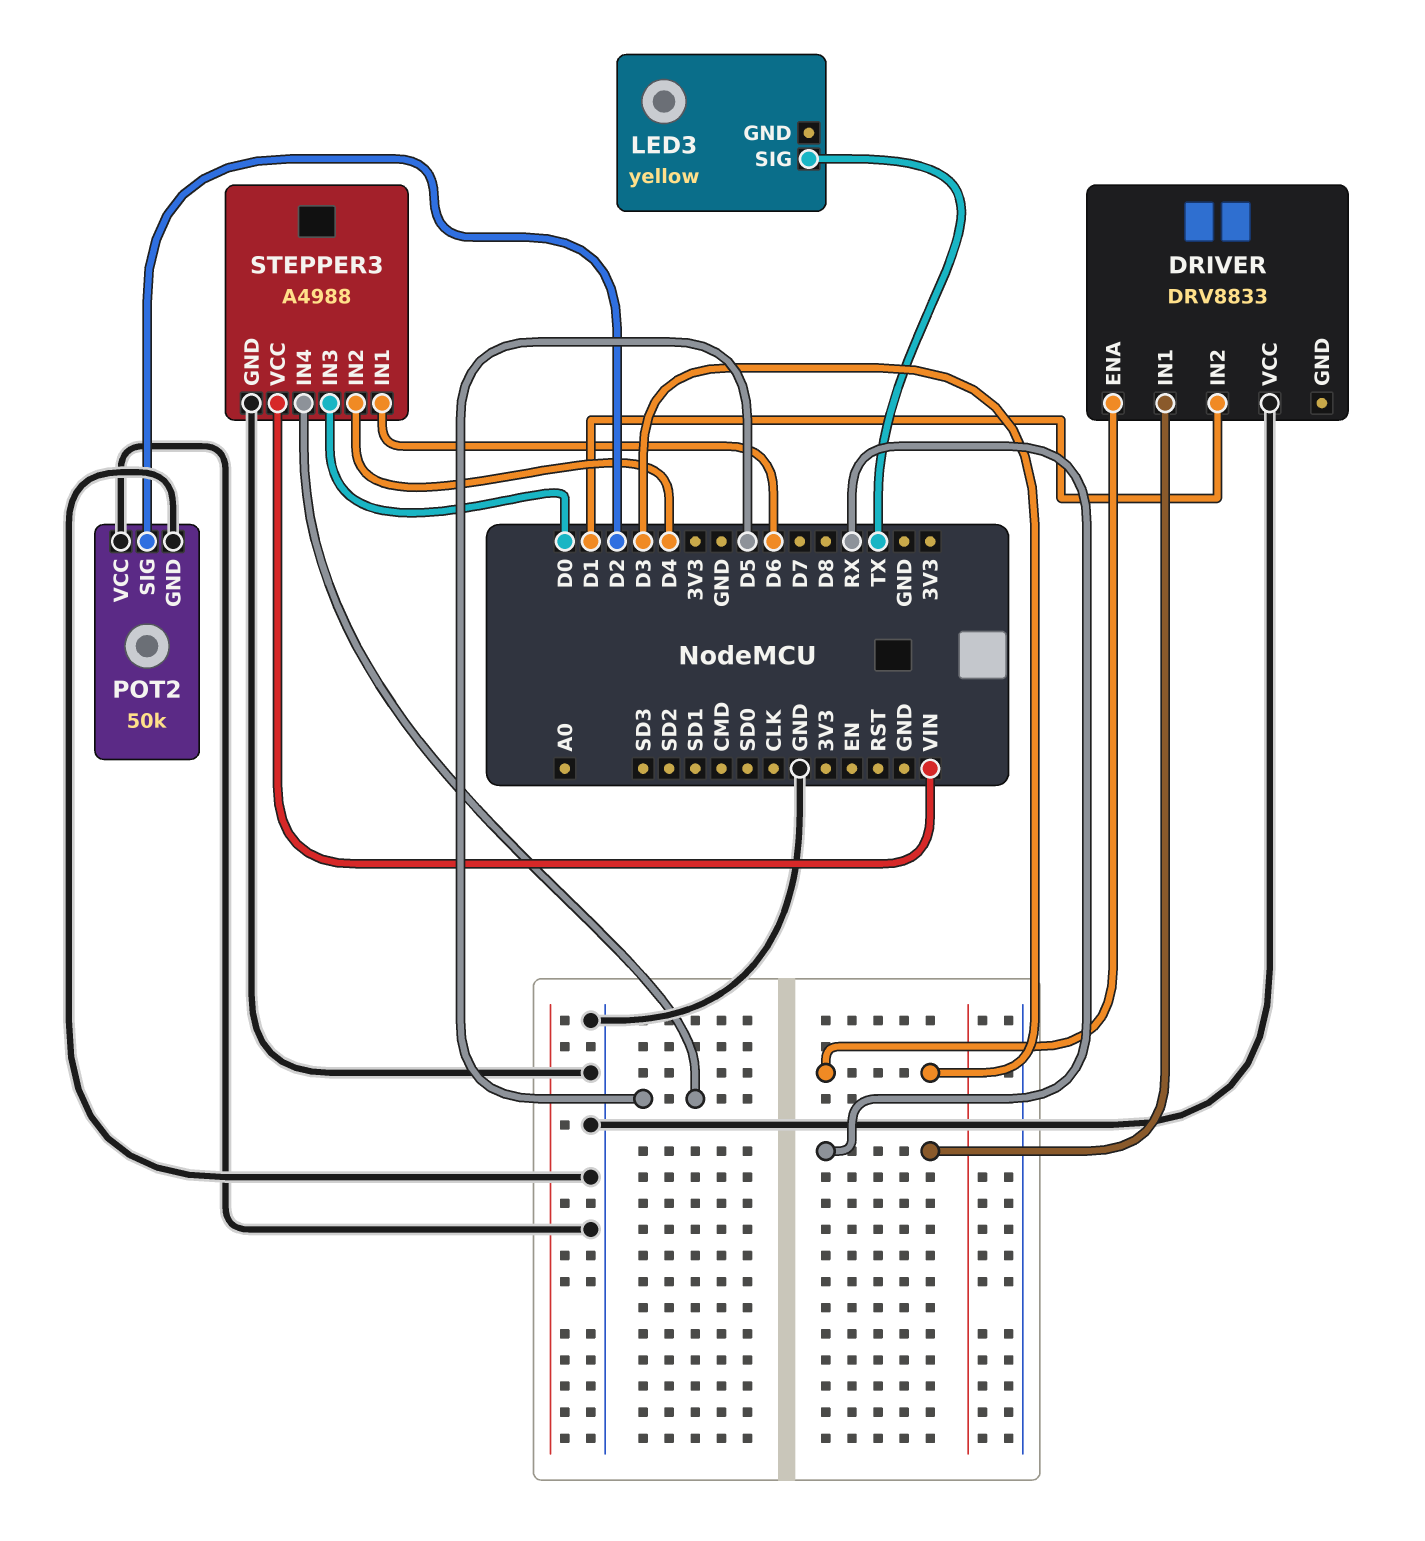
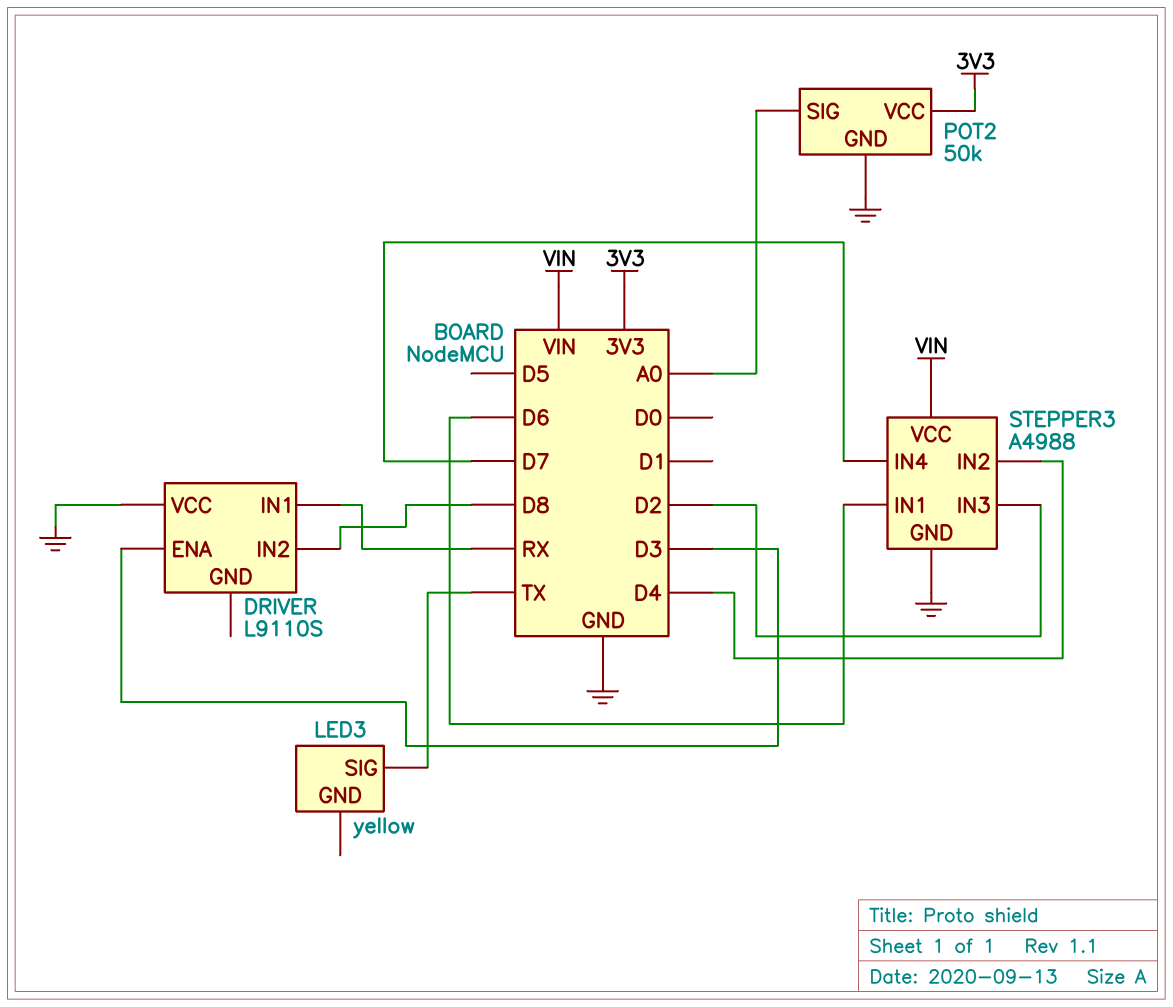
DRIVER: DRV8833 -> L9110S
DRIVER pin IN2: D1 -> D8
POT2 pin SIG: D2 -> A0
POT2 pin VCC: GND -> 3V3
STEPPER3 pin IN3: D0 -> D2
STEPPER3 pin IN4: D5 -> D7

